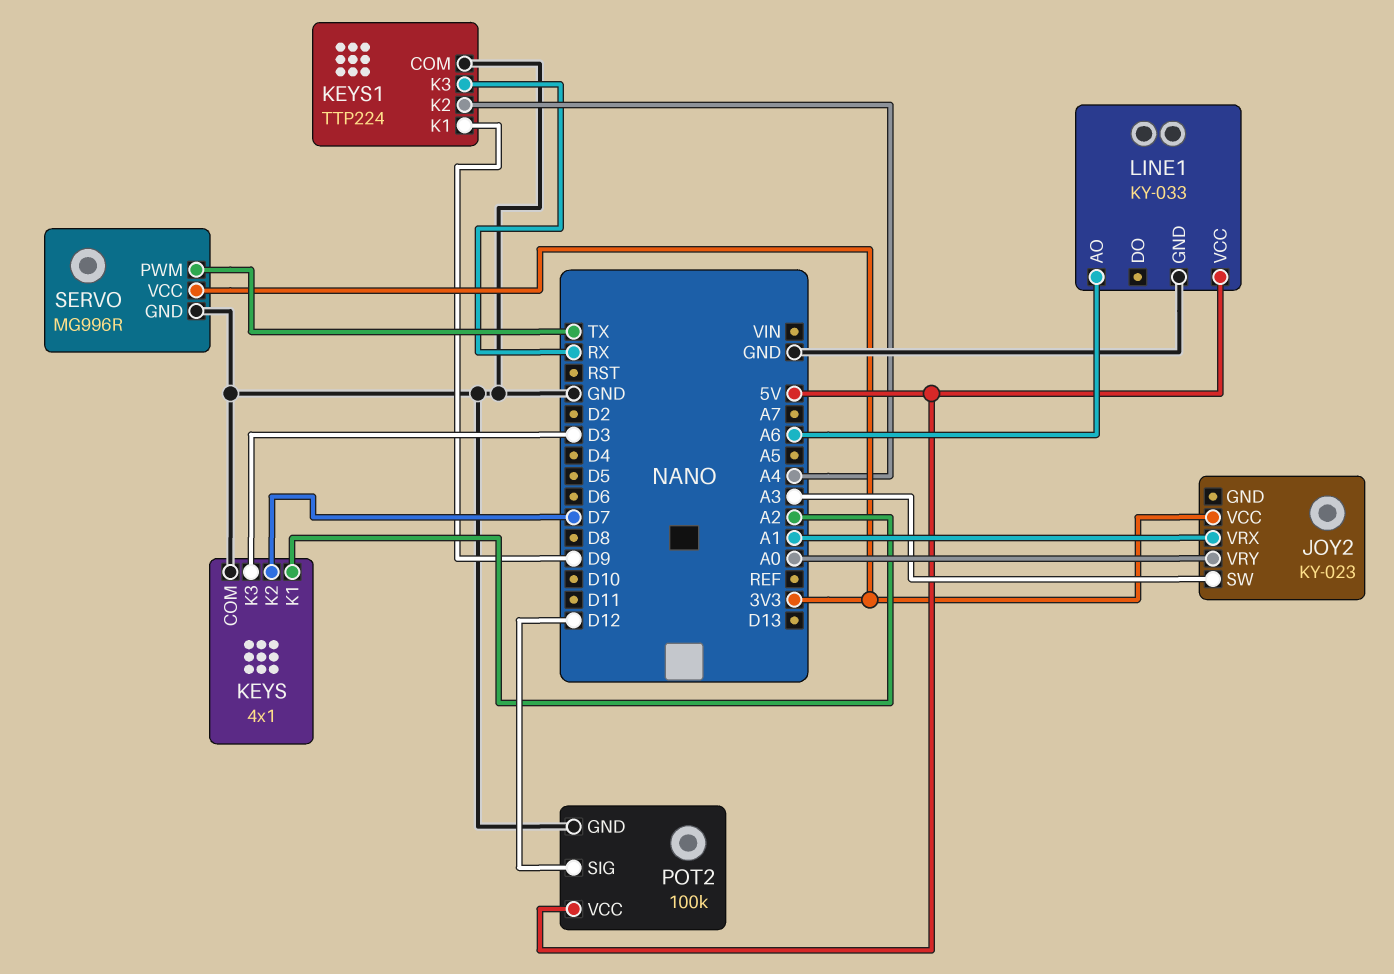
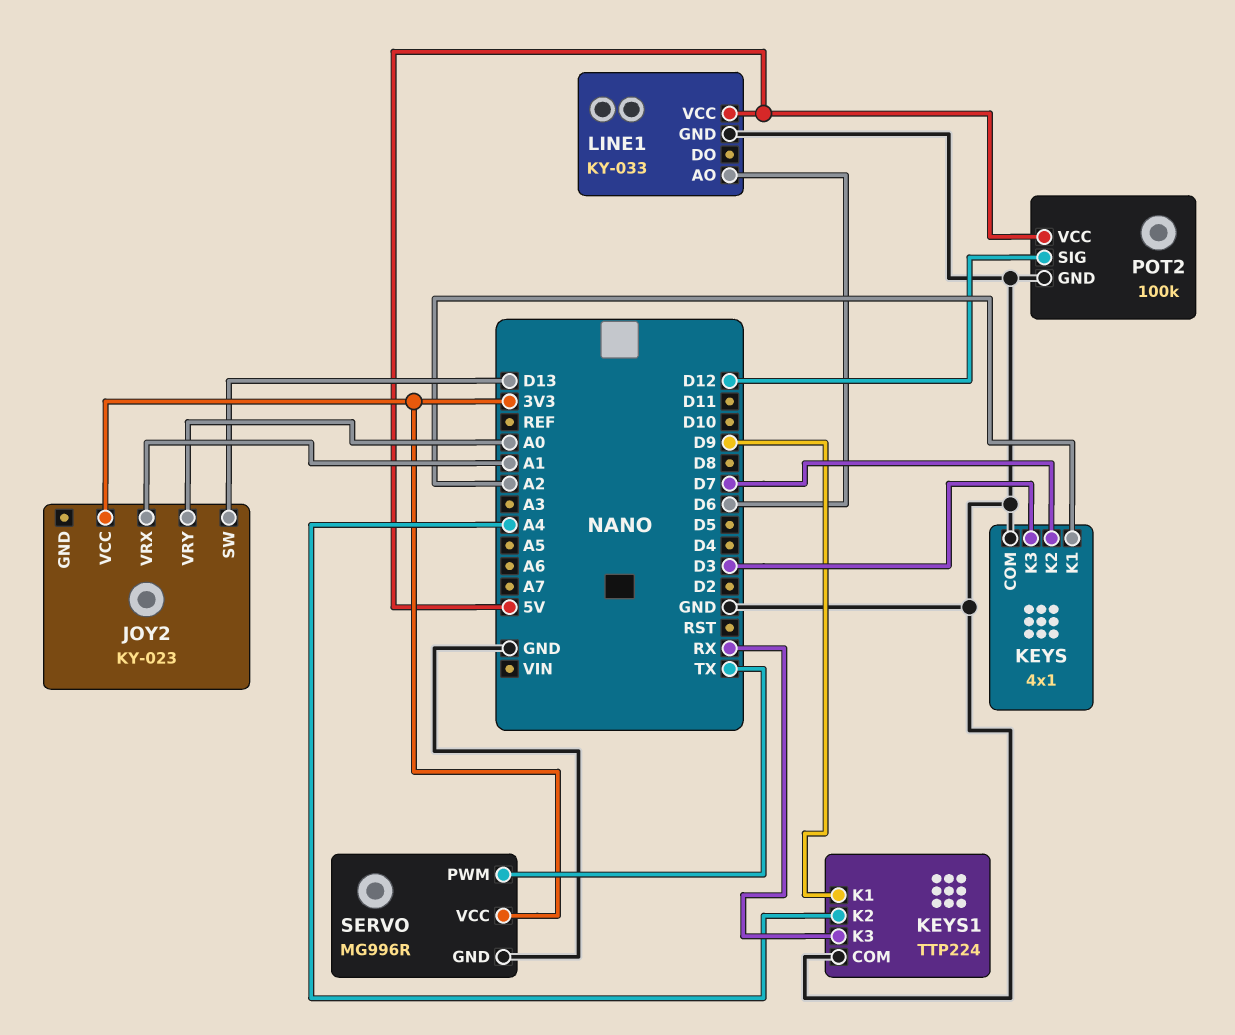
JOY2 pin SW: A3 -> D13
LINE1 pin AO: A6 -> D6

